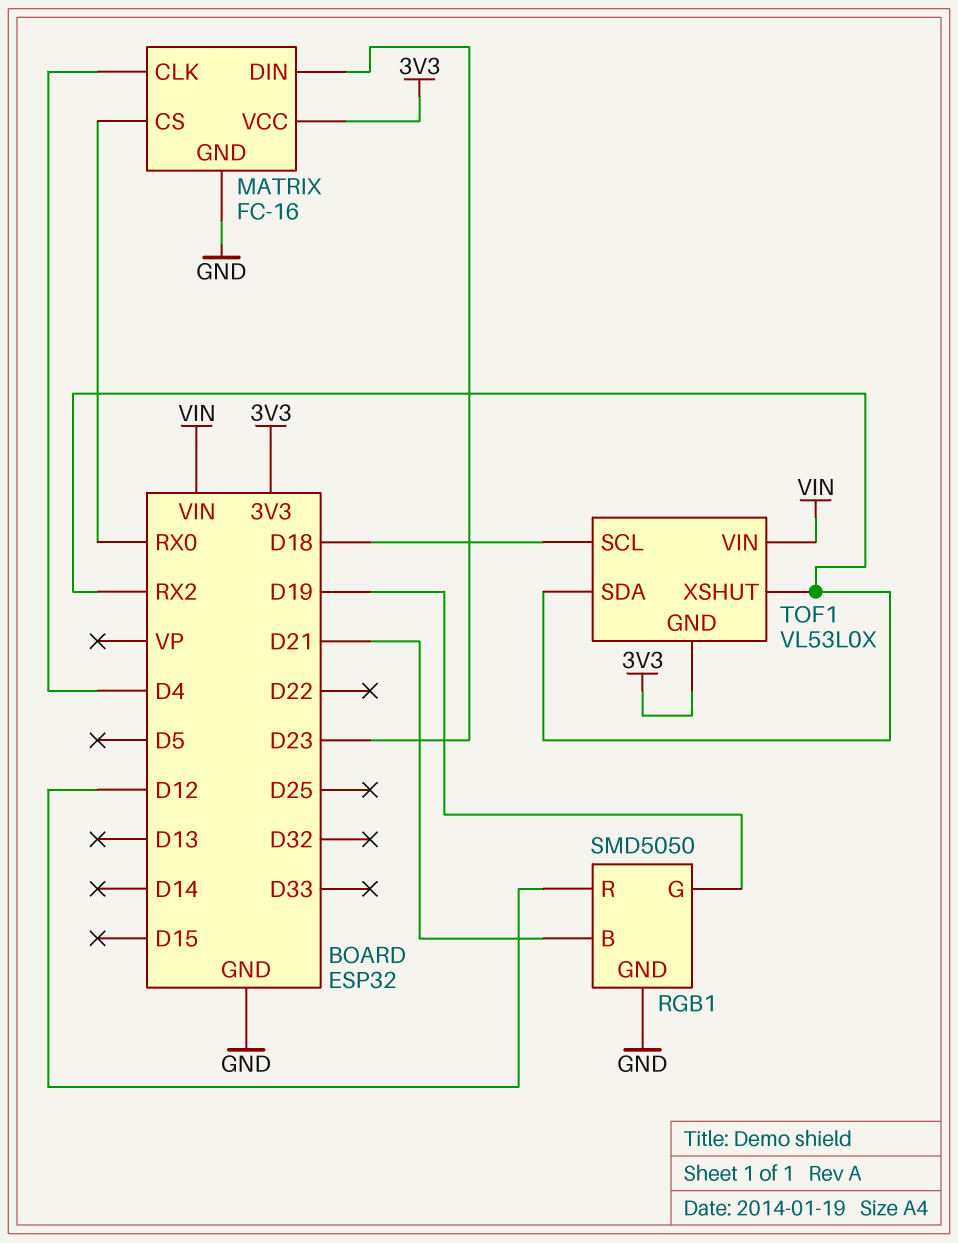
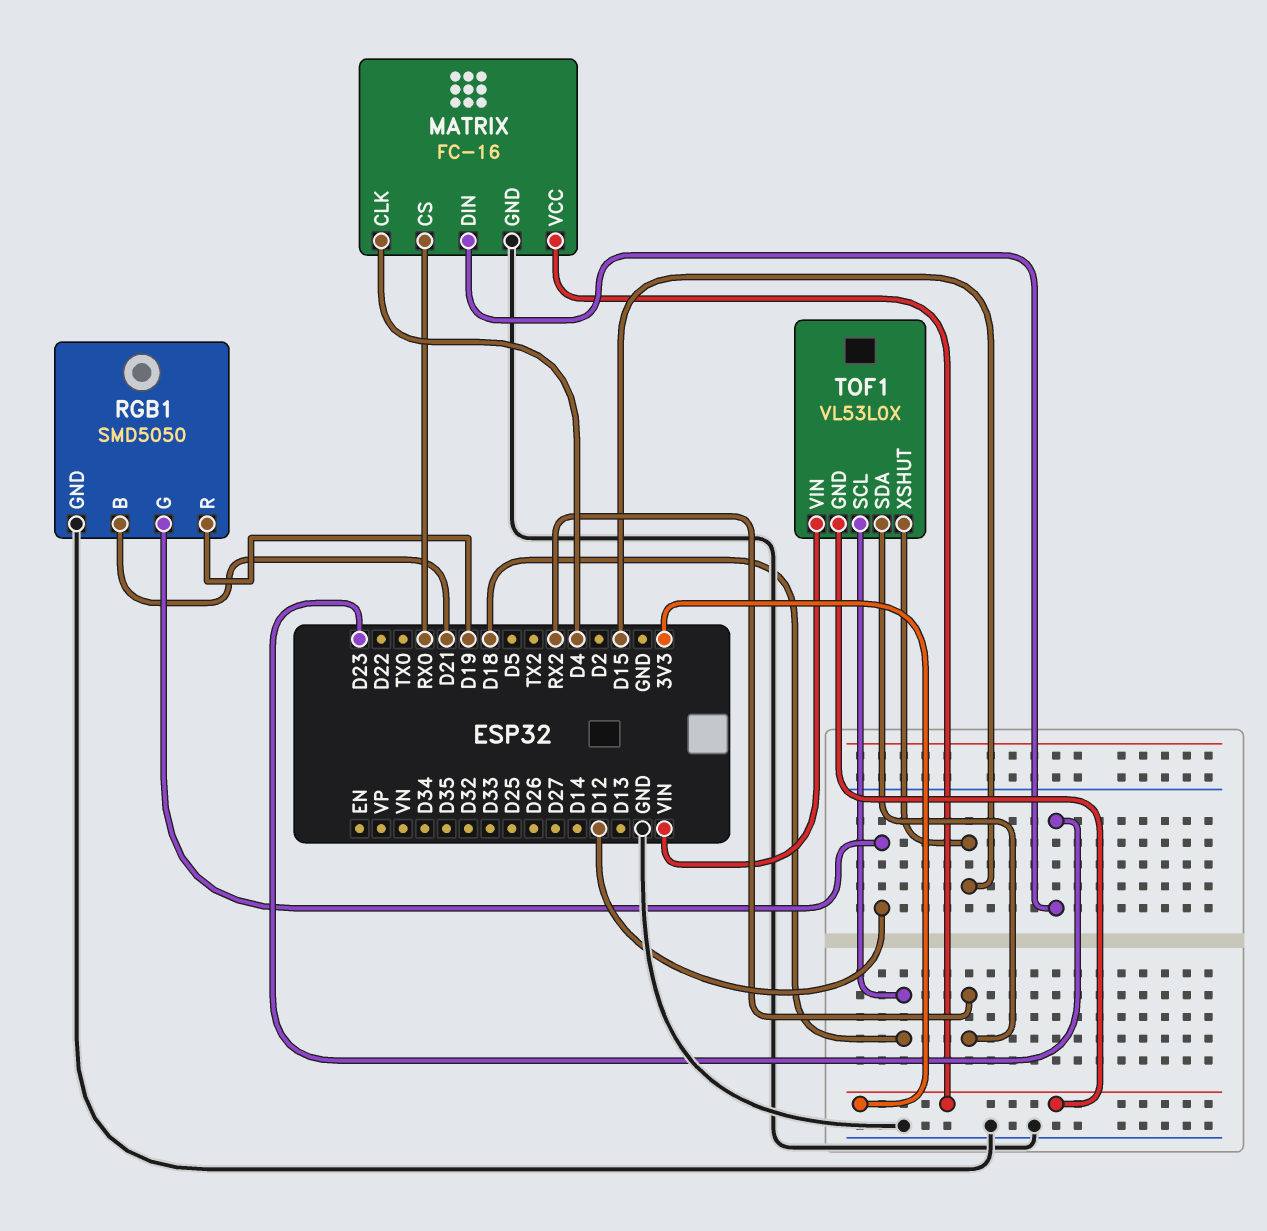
RGB1 pin G: D19 -> D12
RGB1 pin R: D12 -> D19
TOF1 pin XSHUT: RX2 -> D15

